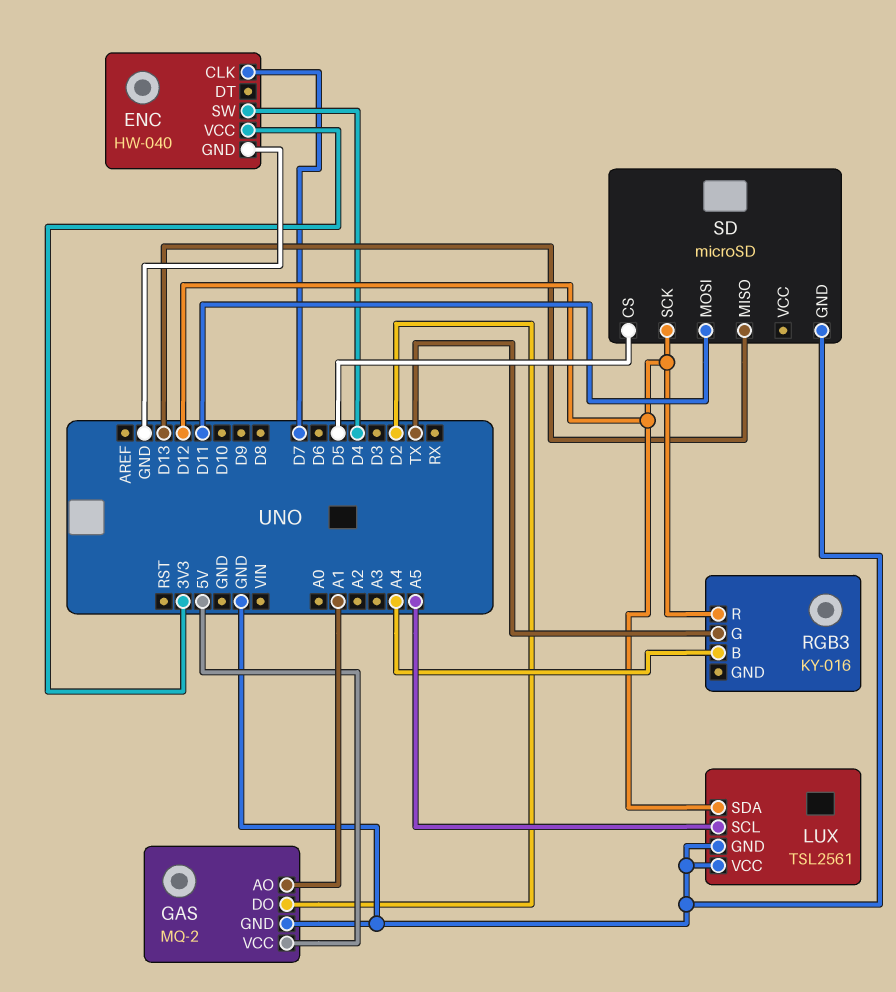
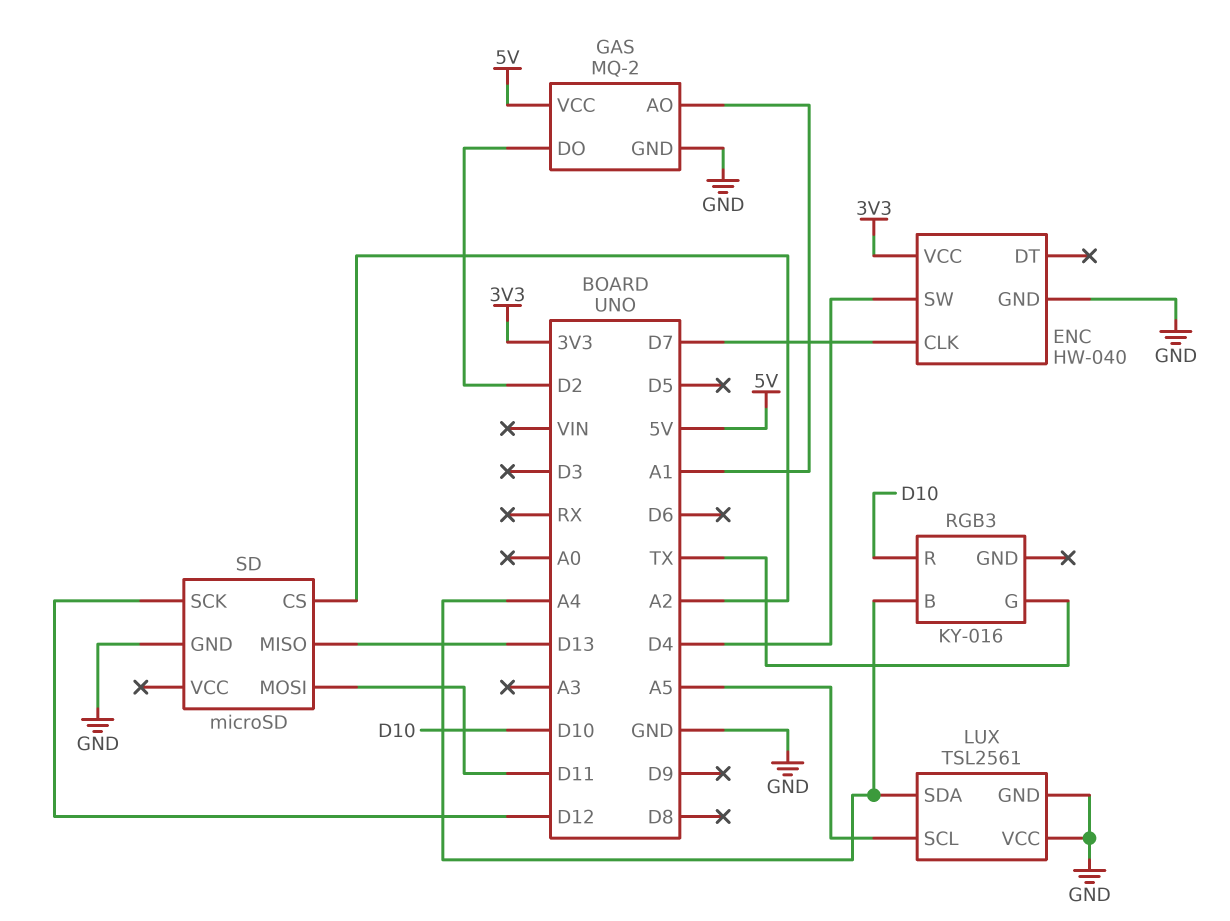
LUX pin SDA: D12 -> A4
RGB3 pin R: D12 -> D10
SD pin CS: D5 -> A2

